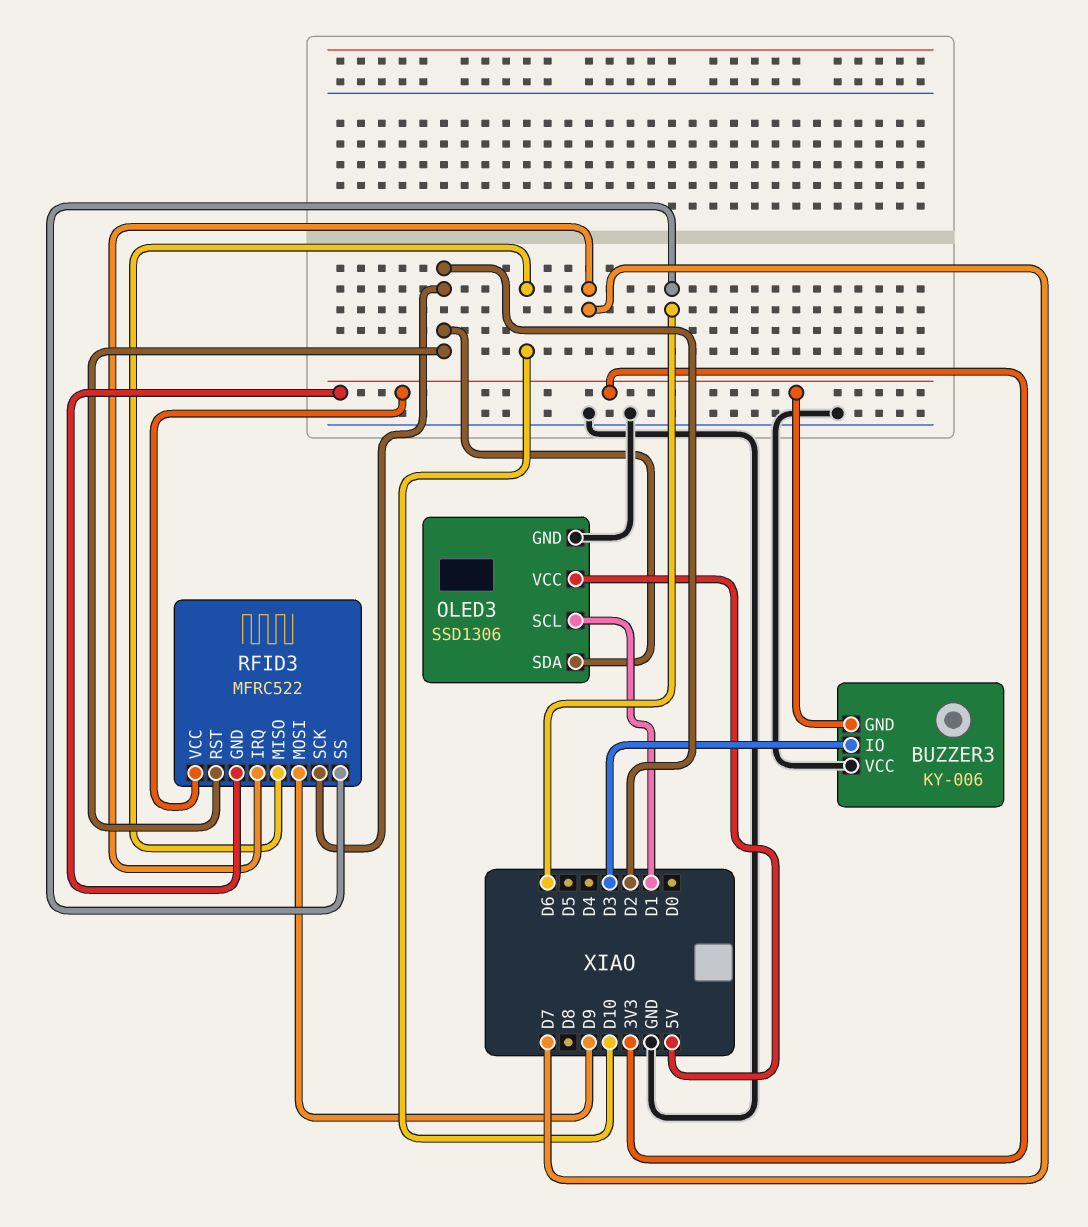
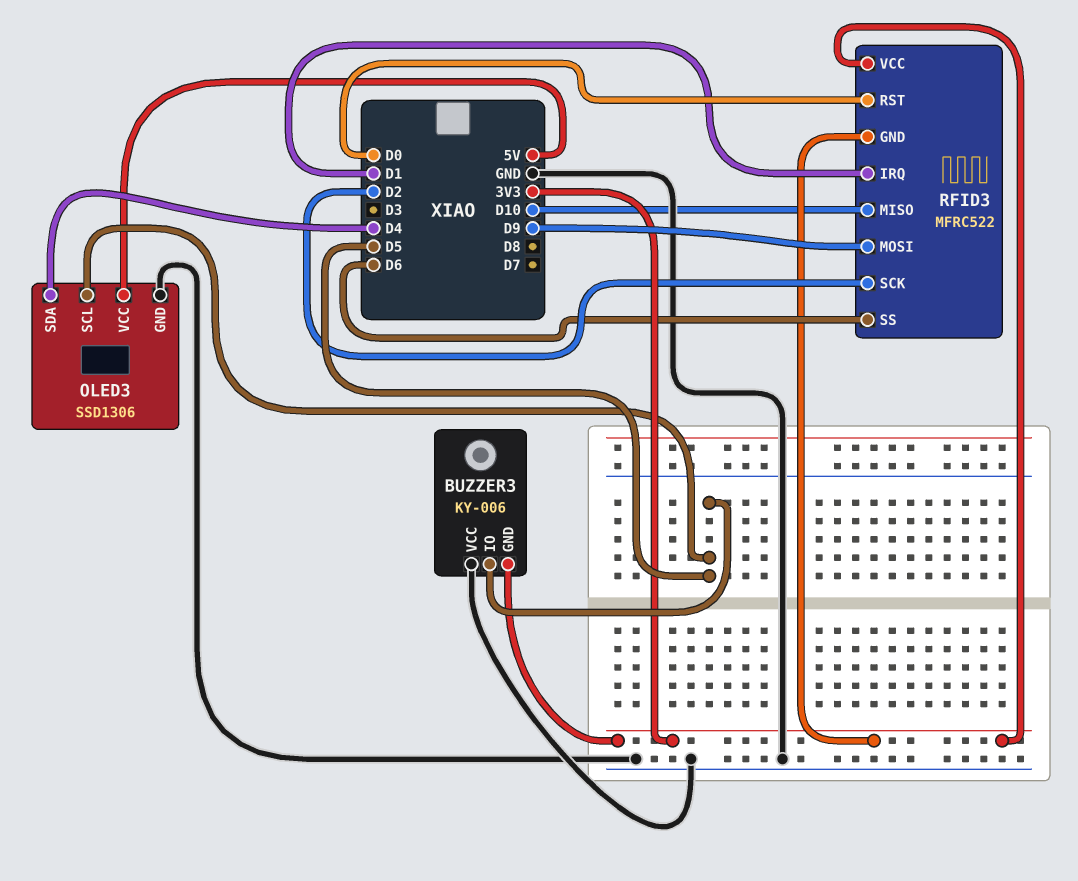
BUZZER3 pin IO: D3 -> D5
OLED3 pin SCL: D1 -> D5
OLED3 pin SDA: D2 -> D4
RFID3 pin IRQ: D7 -> D1
RFID3 pin RST: D2 -> D0

